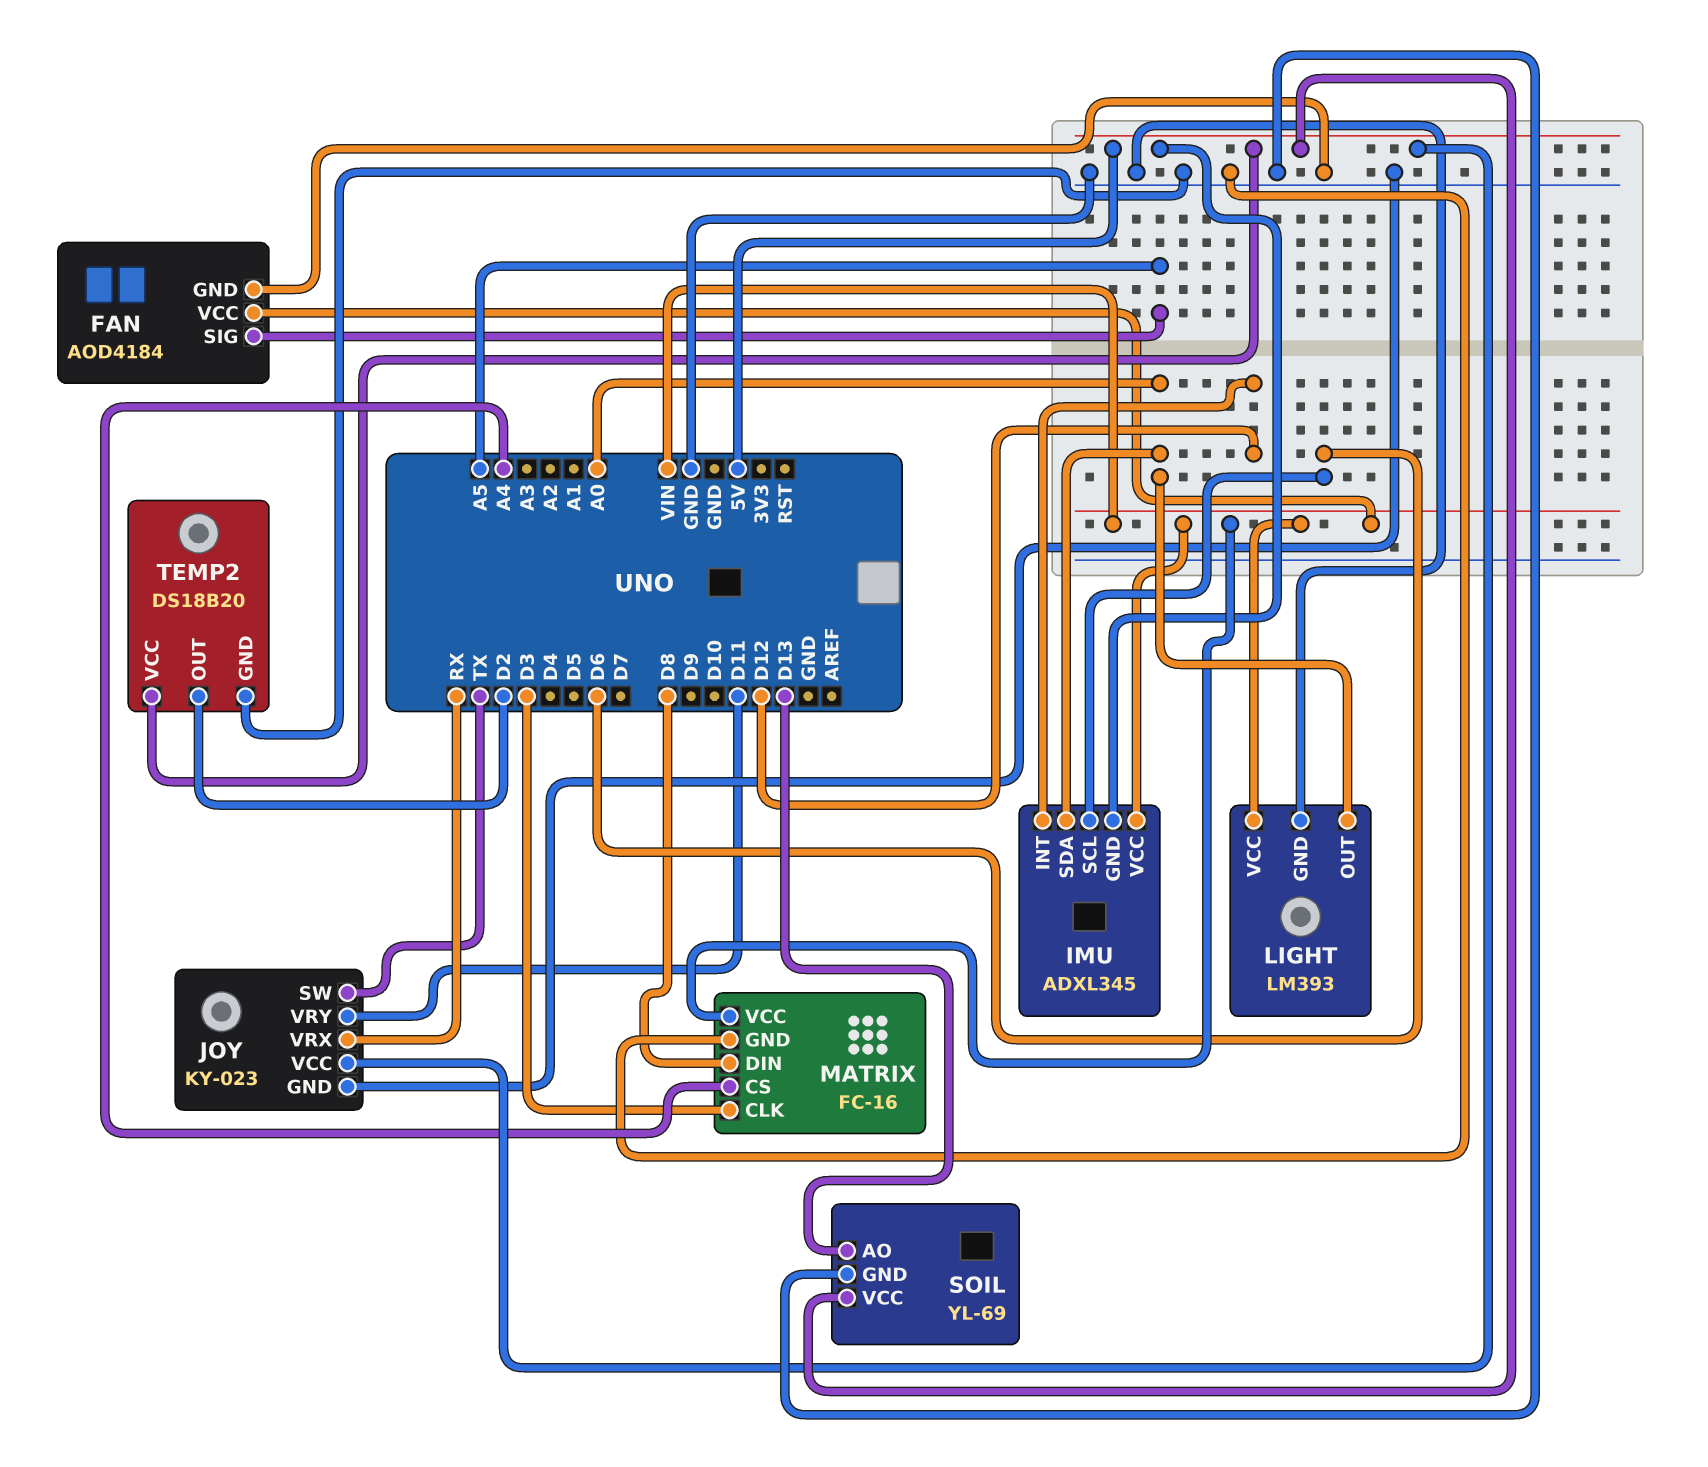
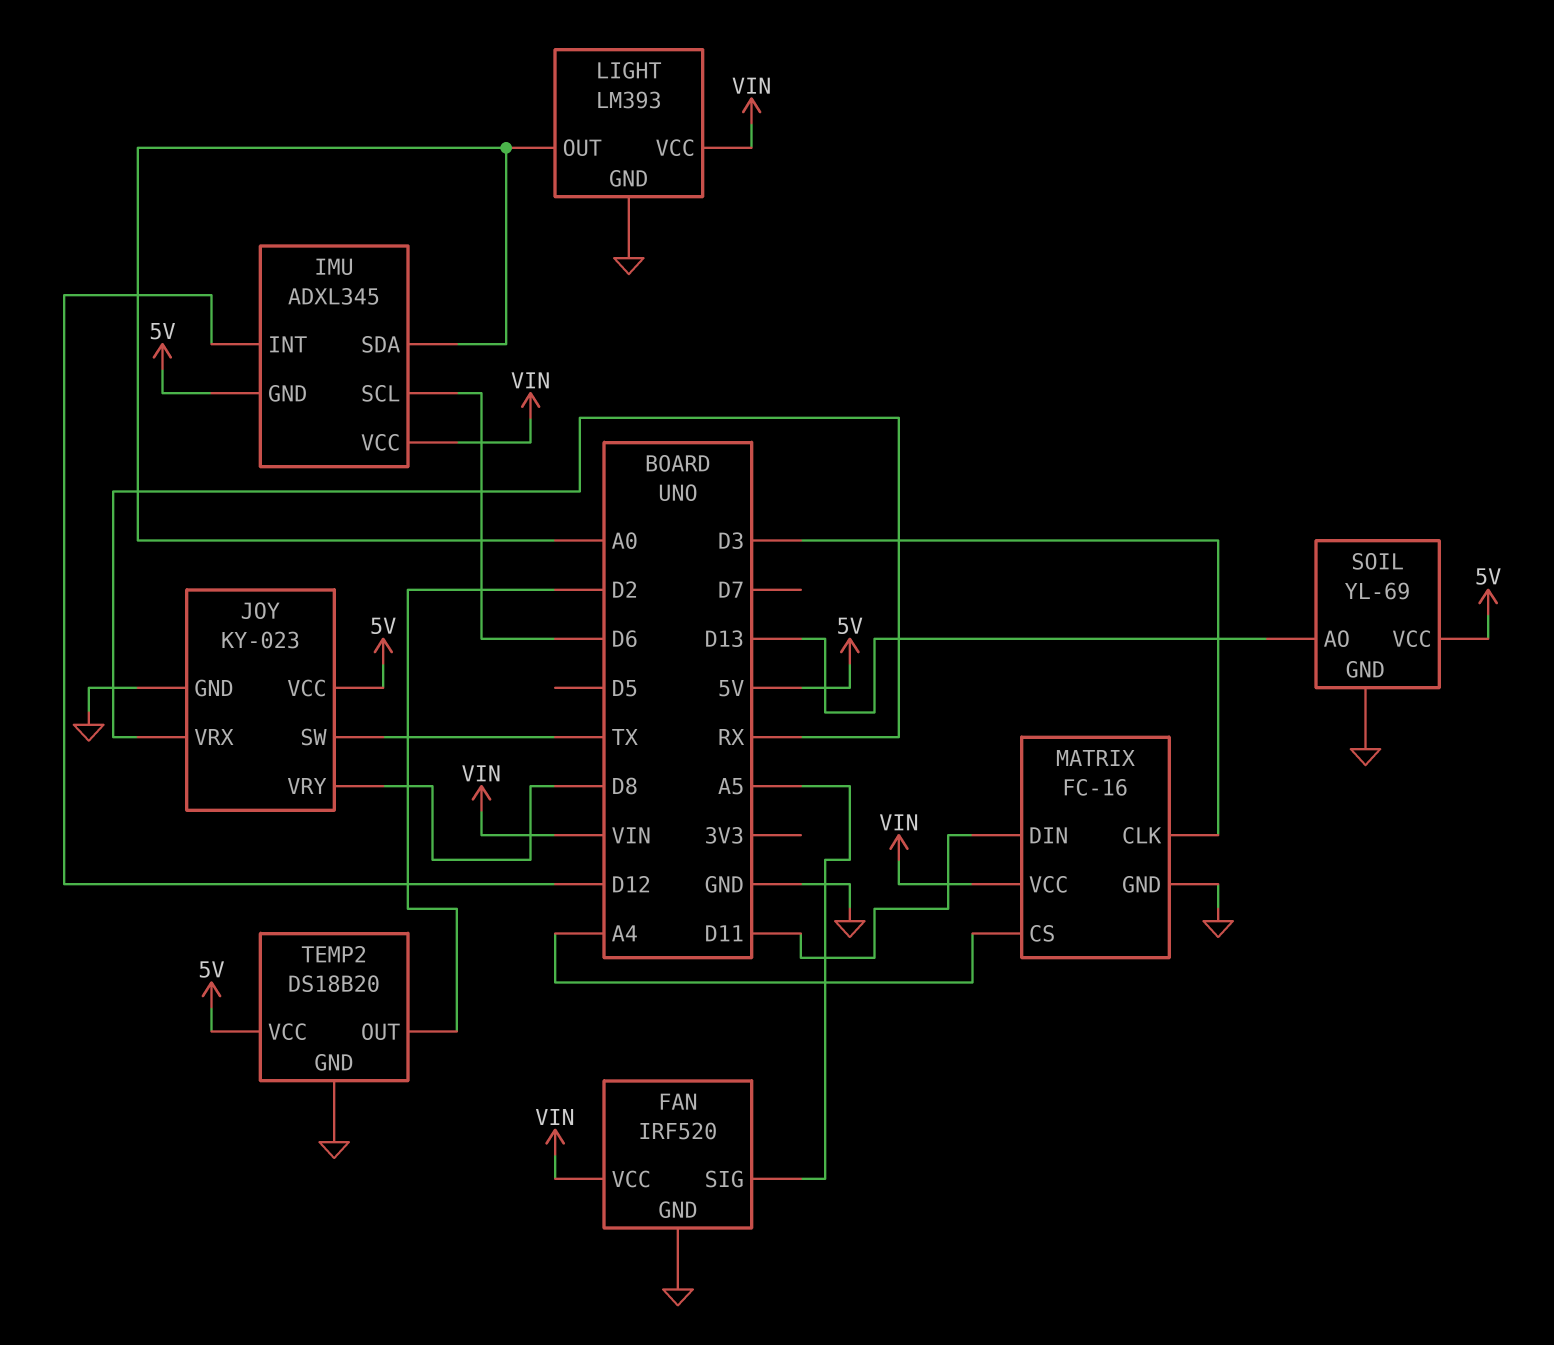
FAN: AOD4184 -> IRF520
JOY pin VRY: D11 -> D8
MATRIX pin DIN: D8 -> D11

